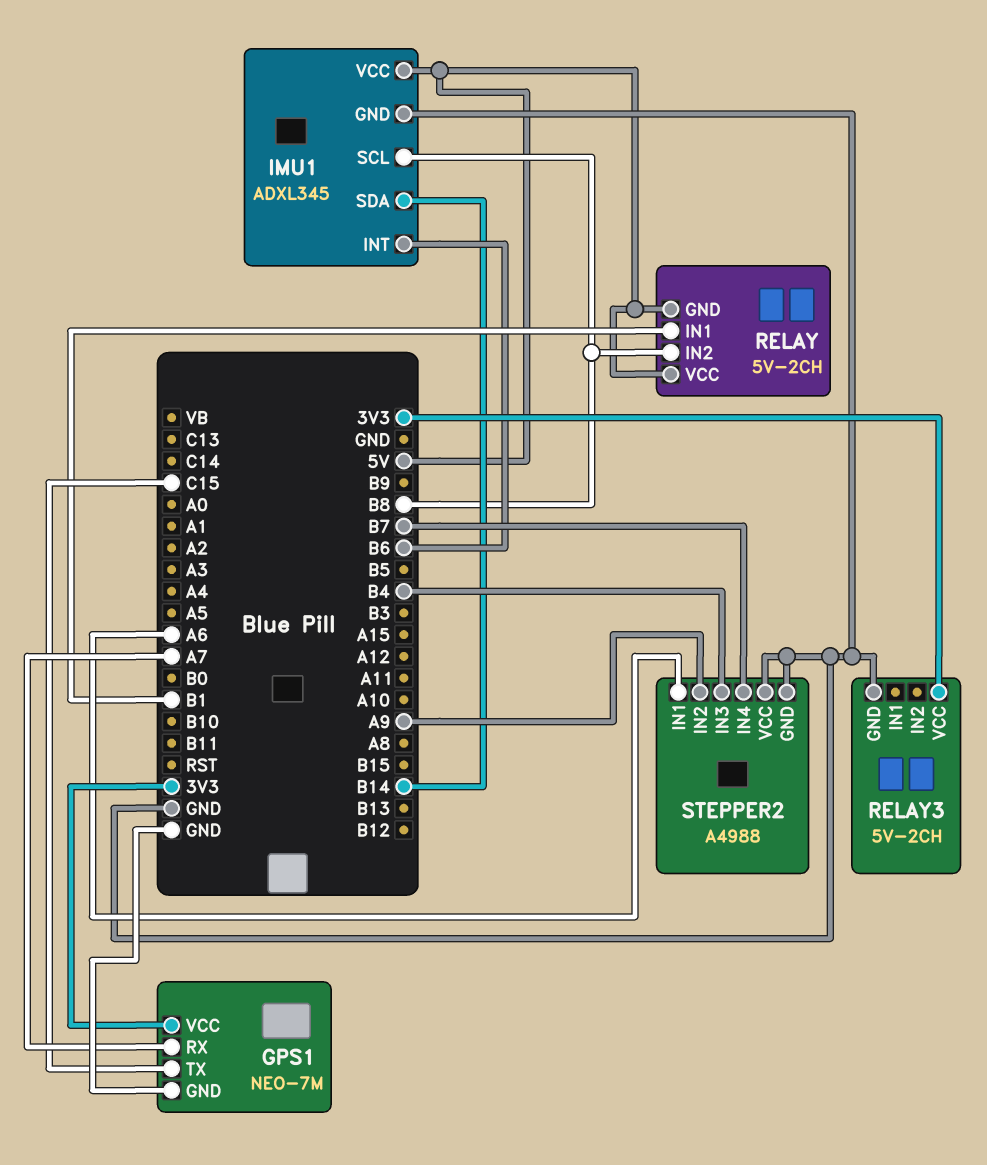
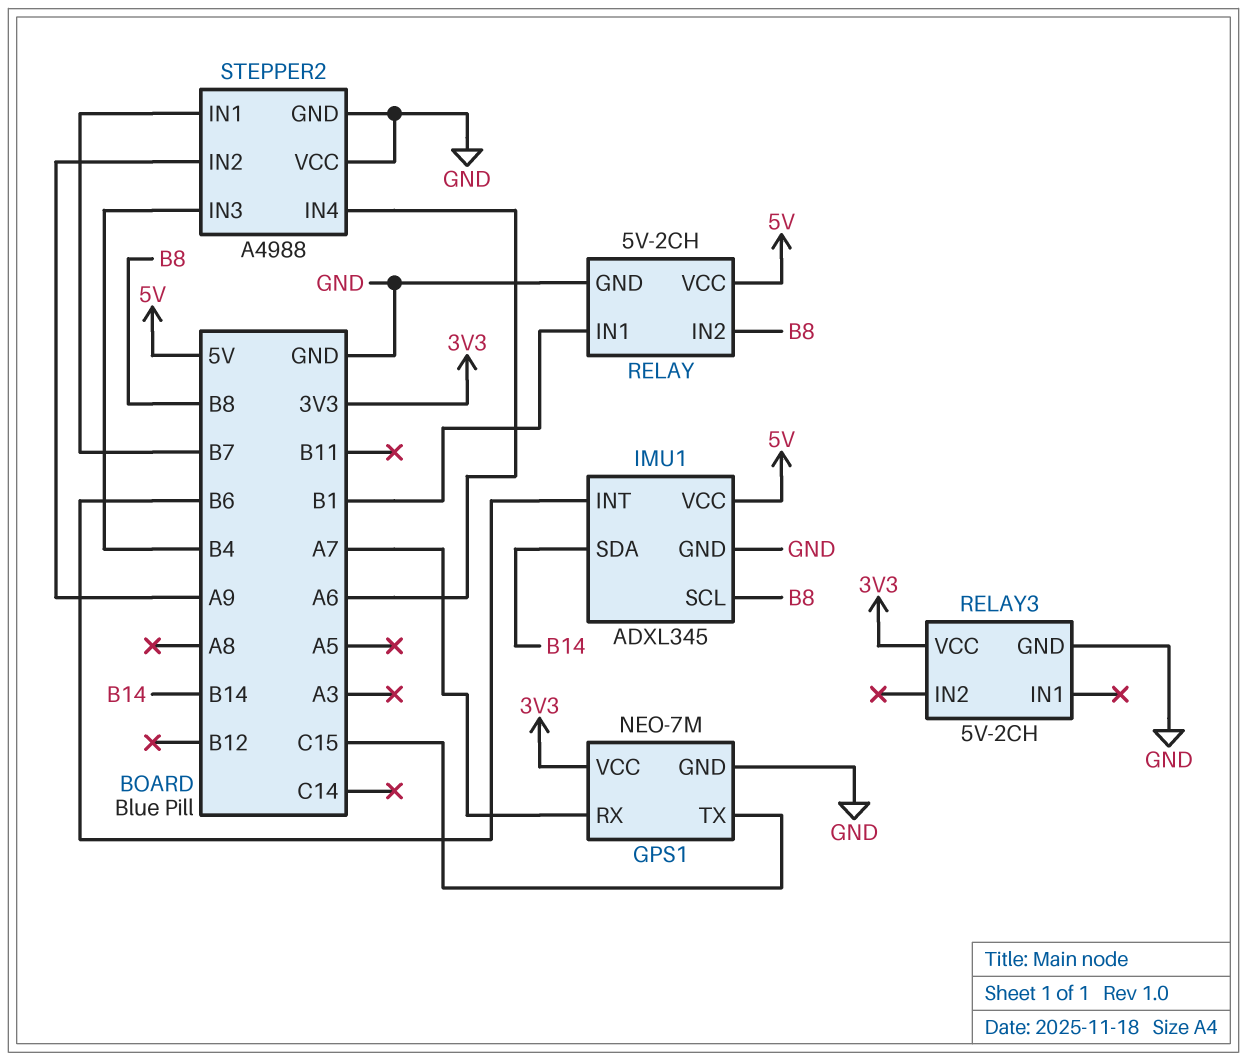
RELAY pin GND: 5V -> GND
STEPPER2 pin IN1: A6 -> B7
STEPPER2 pin IN4: B7 -> A6

